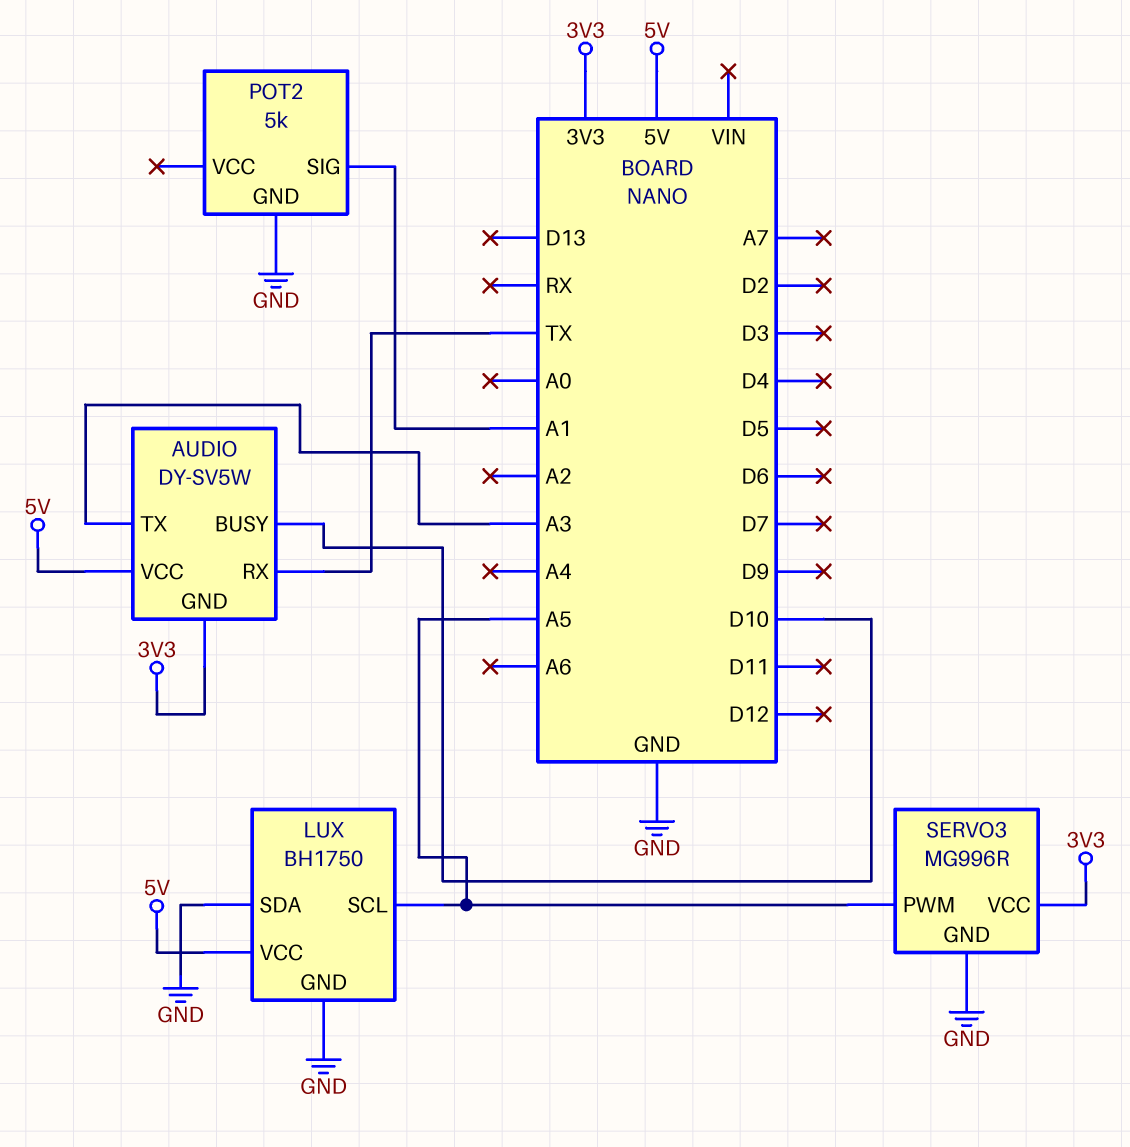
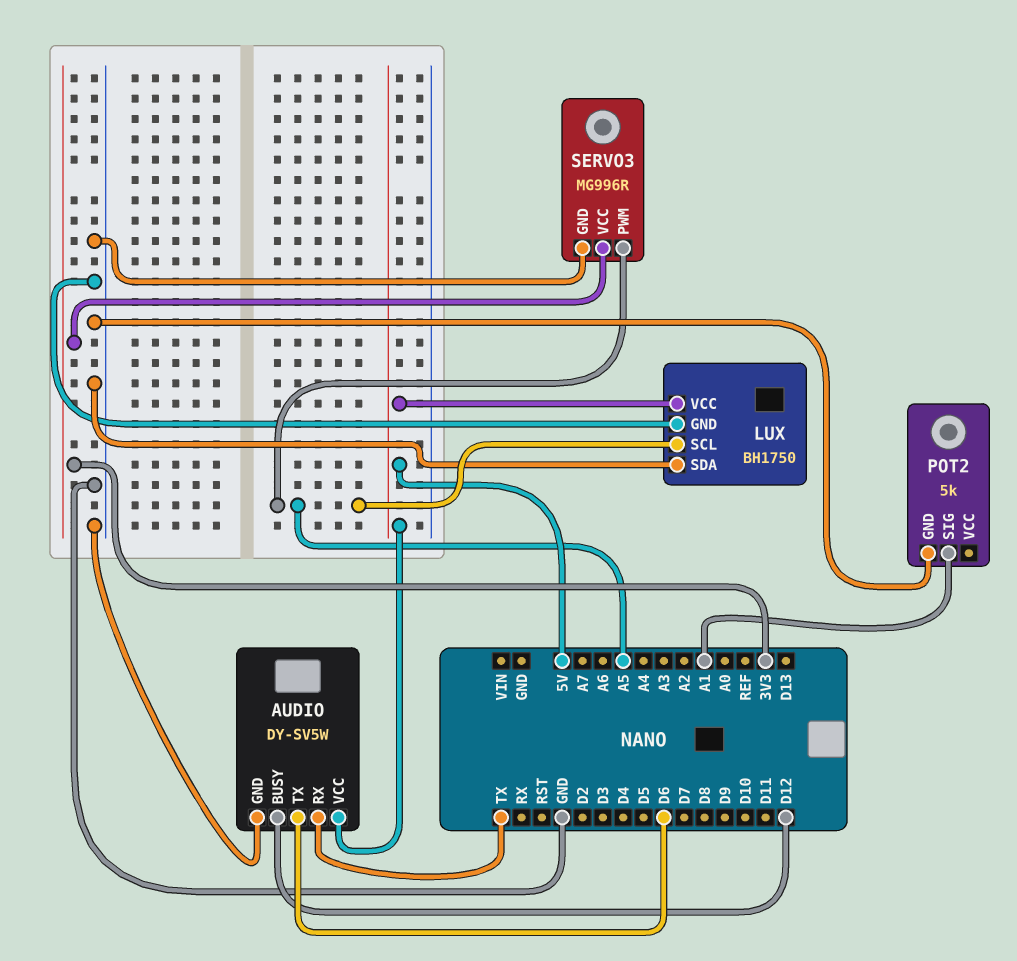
AUDIO pin BUSY: D10 -> D12
AUDIO pin GND: 3V3 -> GND
AUDIO pin TX: A3 -> D6

